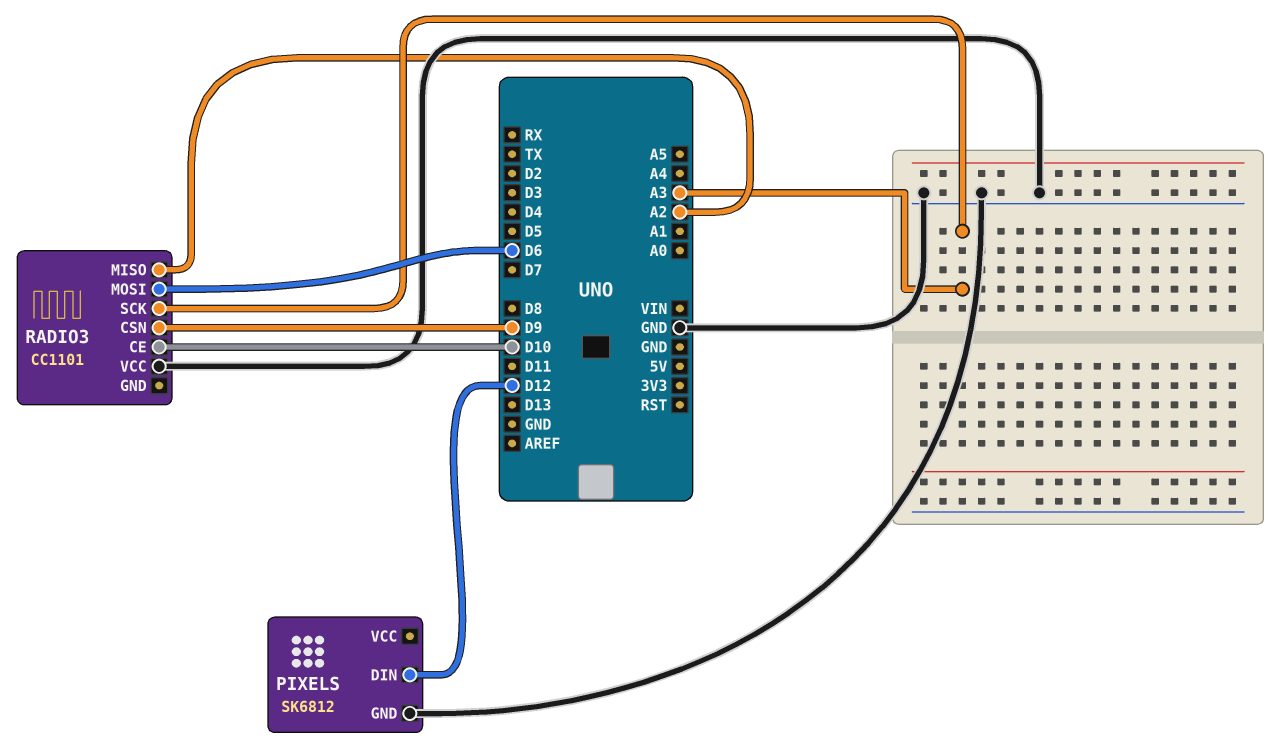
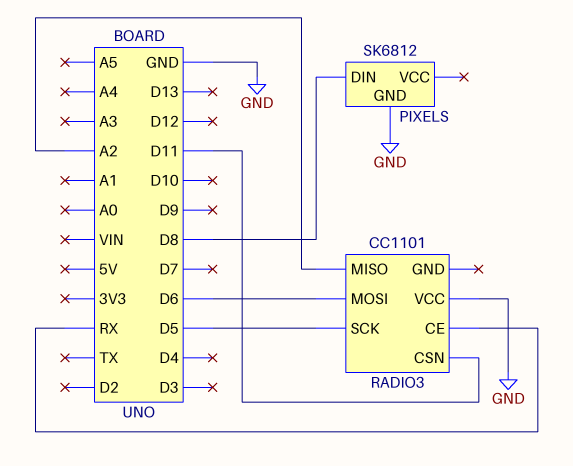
PIXELS pin DIN: D12 -> D8
RADIO3 pin CE: D10 -> RX
RADIO3 pin CSN: D9 -> D11
RADIO3 pin SCK: A3 -> D5

